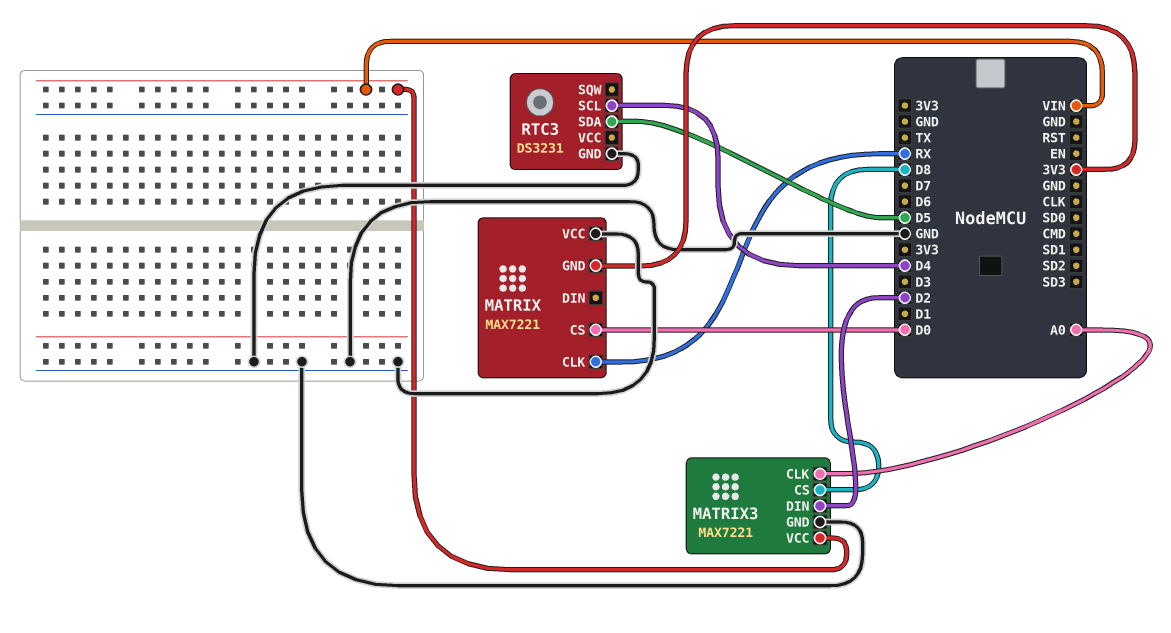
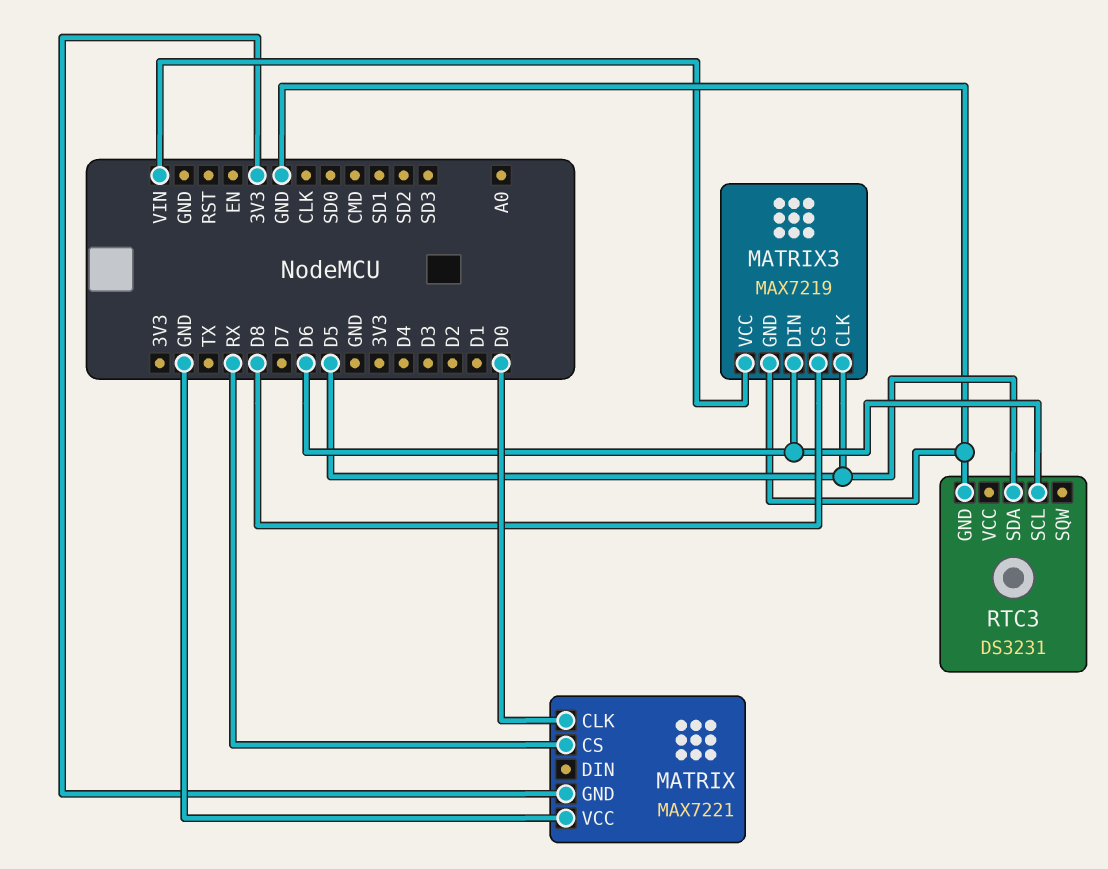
MATRIX pin CLK: RX -> D0
MATRIX pin CS: D0 -> RX
MATRIX3: MAX7221 -> MAX7219
MATRIX3 pin CLK: A0 -> D5
MATRIX3 pin DIN: D2 -> D6
RTC3 pin SCL: D4 -> D6

